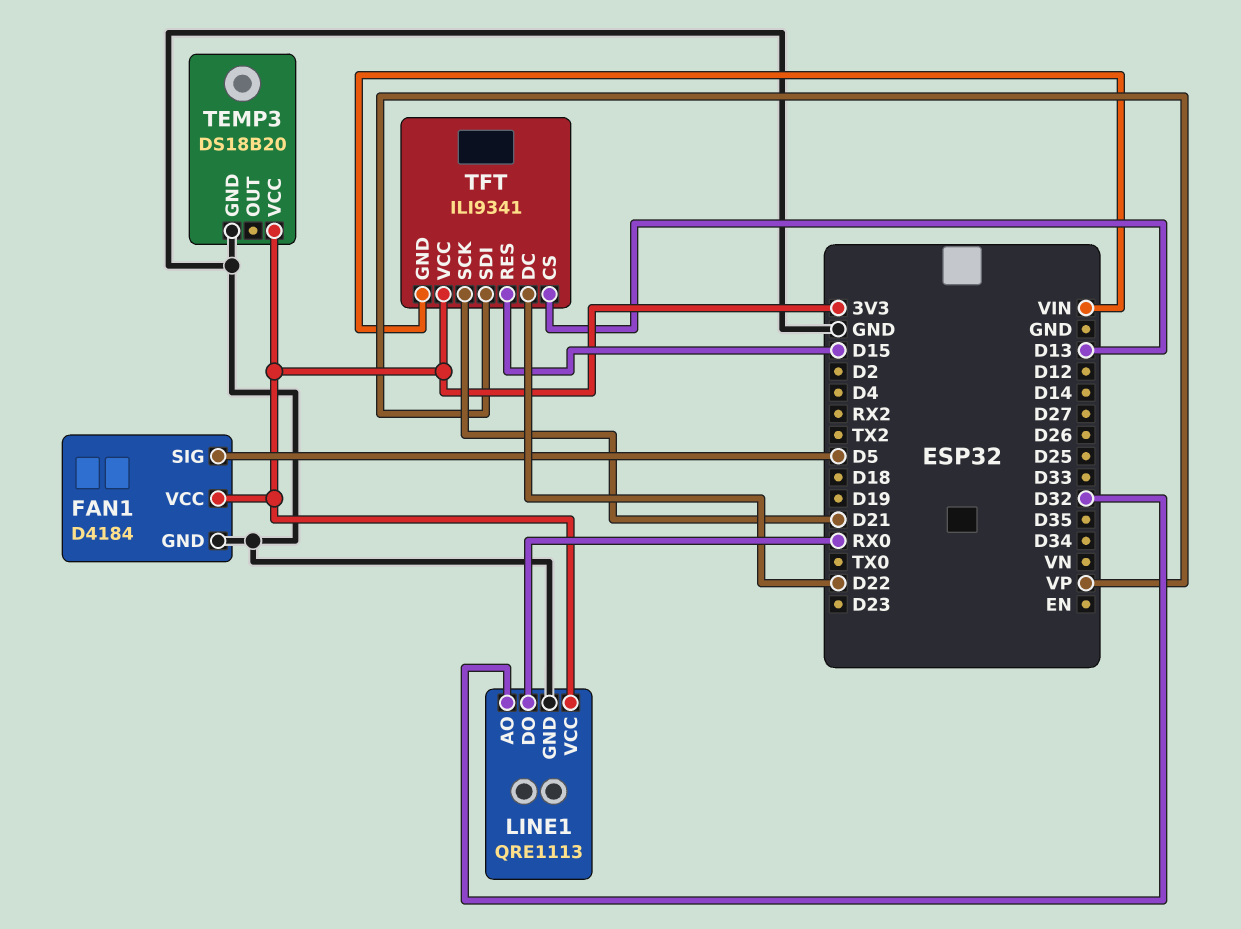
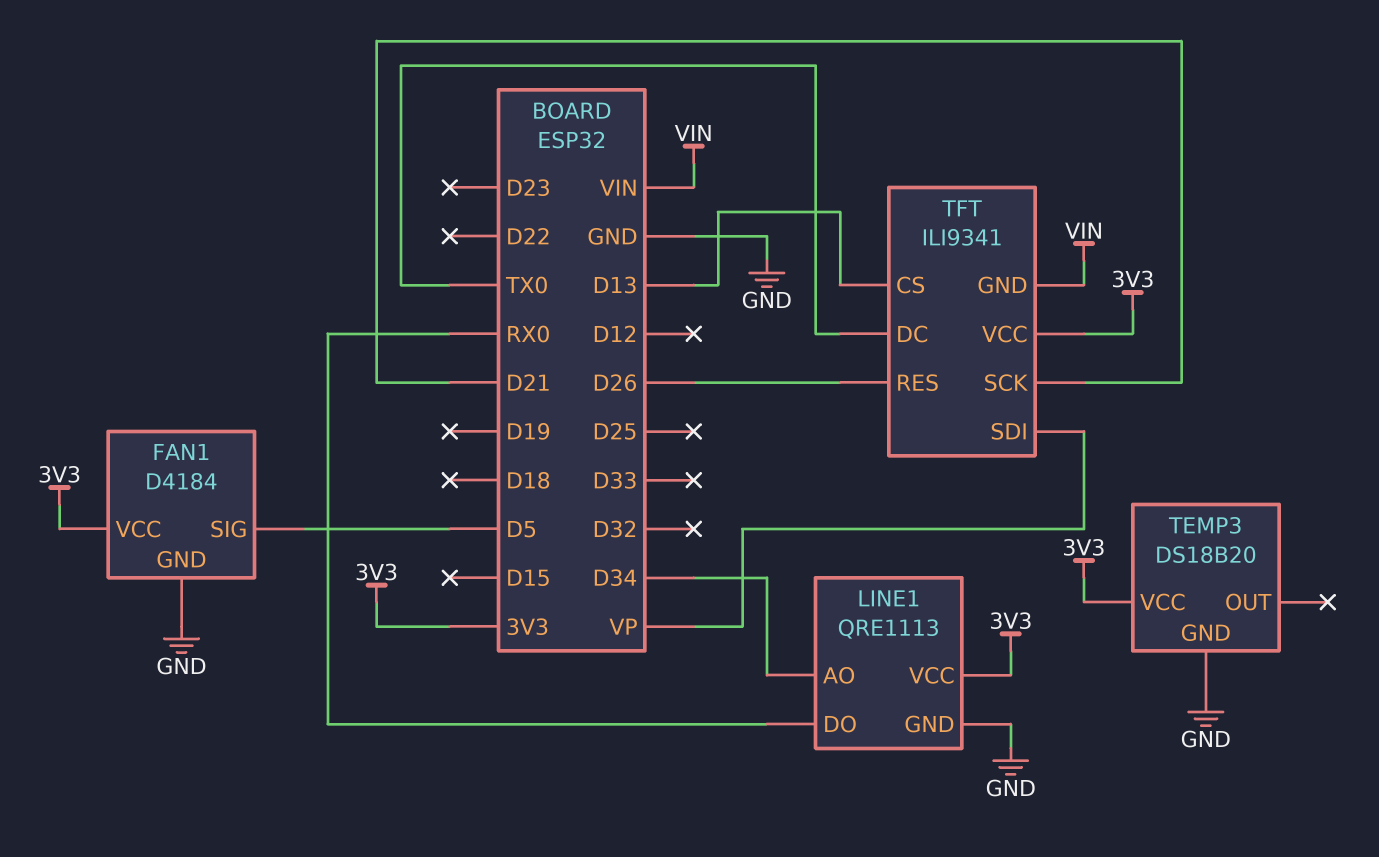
LINE1 pin AO: D32 -> D34
TFT pin DC: D22 -> TX0
TFT pin RES: D15 -> D26

